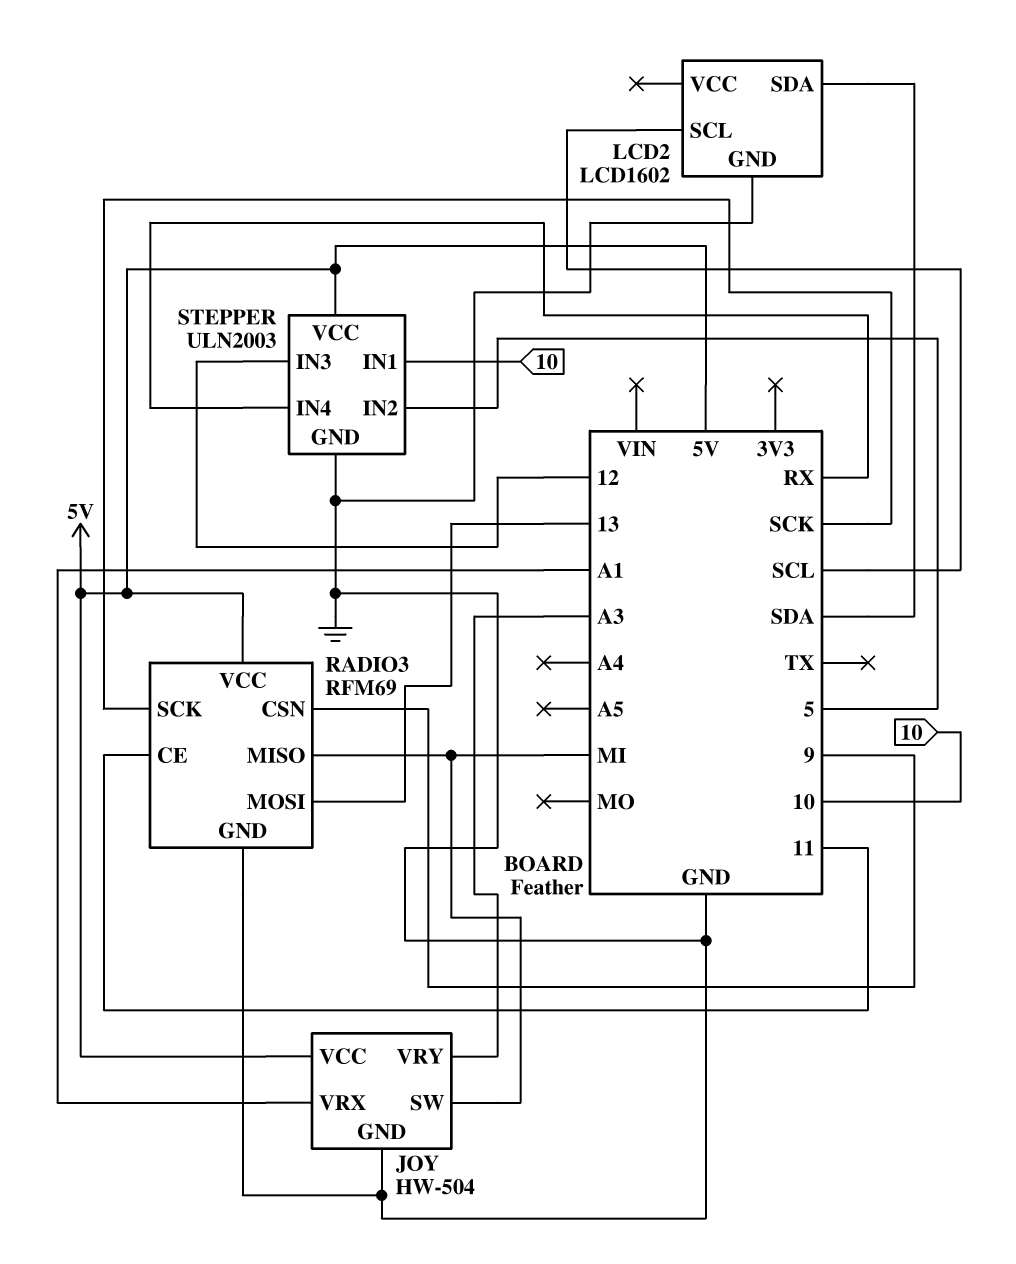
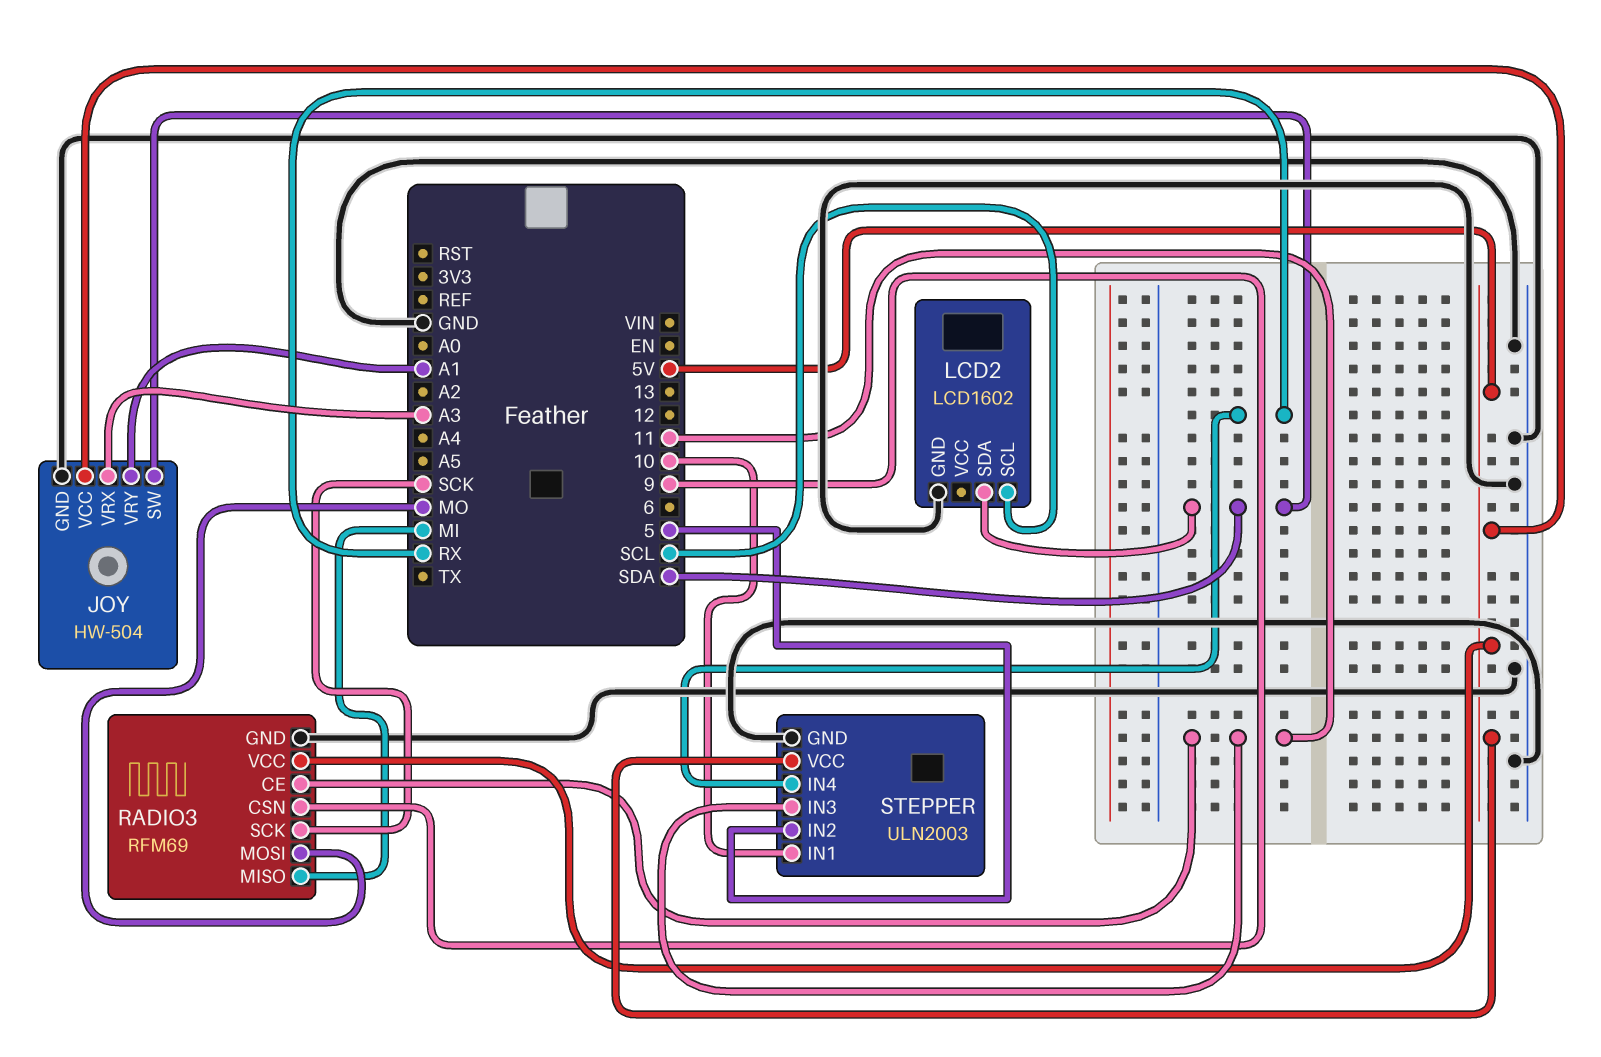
JOY pin SW: MI -> SDA
JOY pin VRX: A1 -> A3
JOY pin VRY: A3 -> A1
RADIO3 pin MOSI: 13 -> MO
STEPPER pin IN3: 12 -> 11

